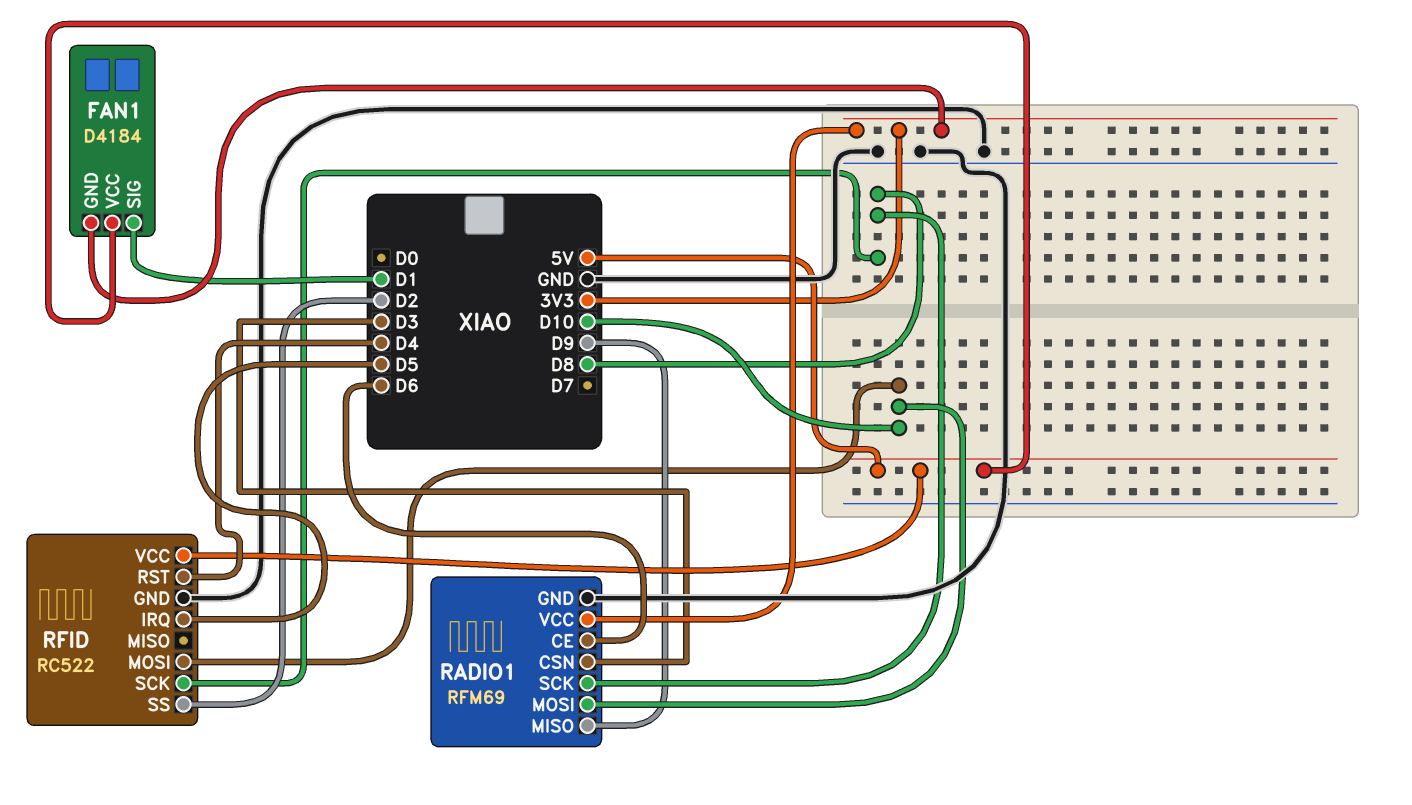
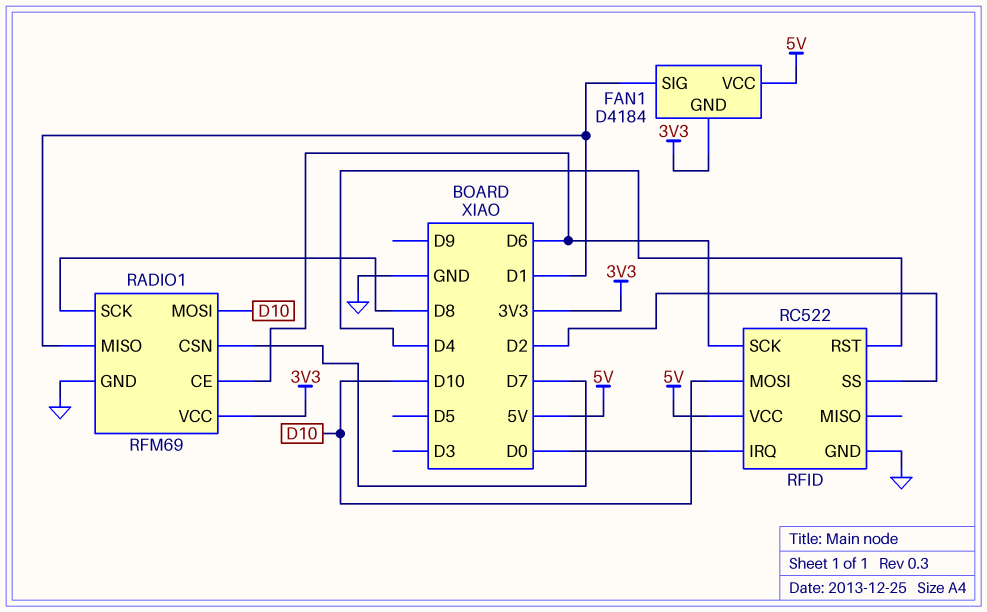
RADIO1 pin CSN: D3 -> D7
RADIO1 pin MISO: D9 -> D1
RFID pin IRQ: D5 -> D0
RFID pin SCK: D8 -> D6

